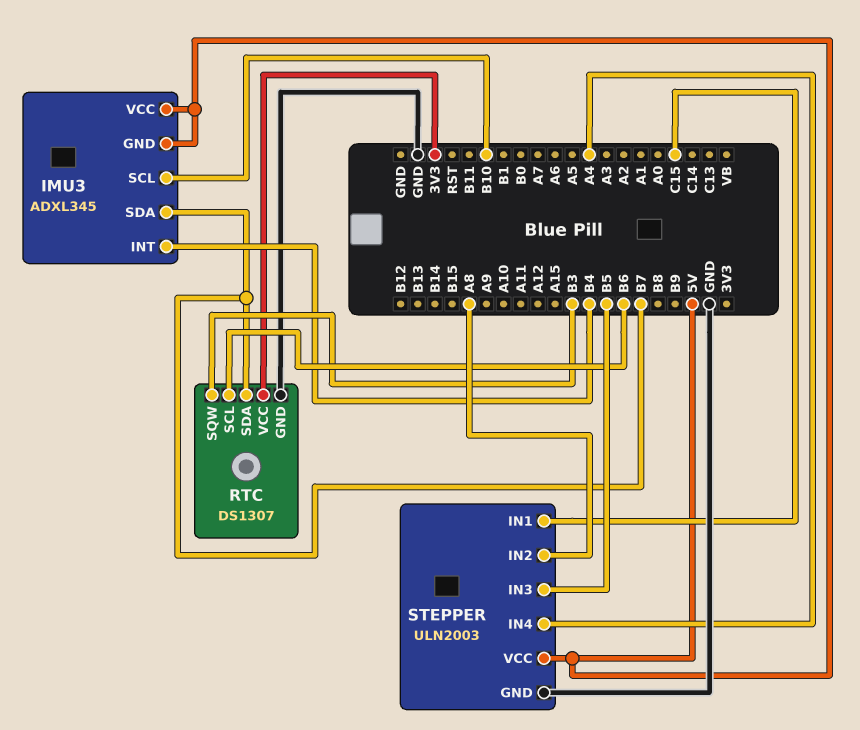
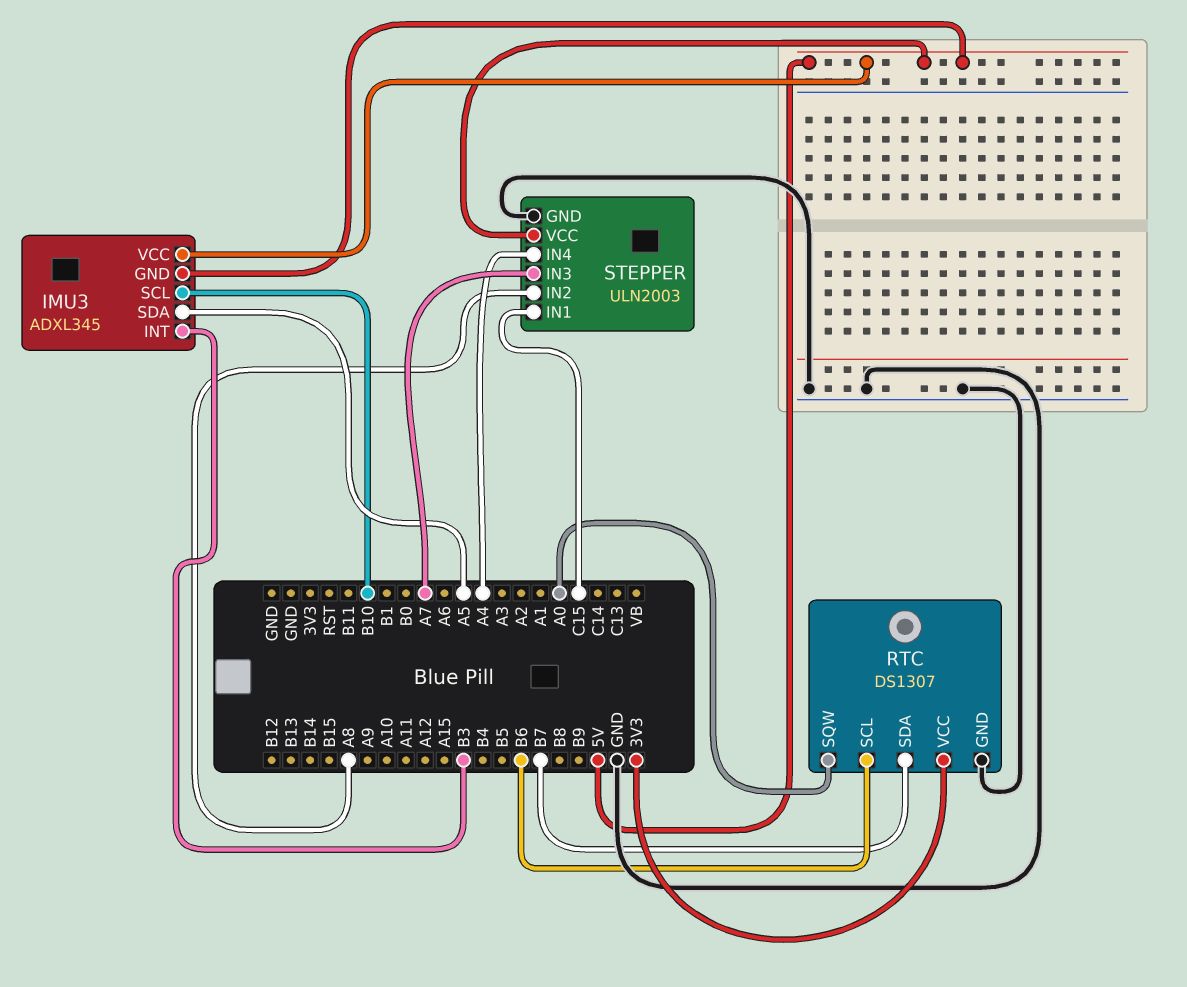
IMU3 pin INT: B4 -> B3
IMU3 pin SDA: B7 -> A5
RTC pin SQW: B3 -> A0
STEPPER pin IN3: B5 -> A7

